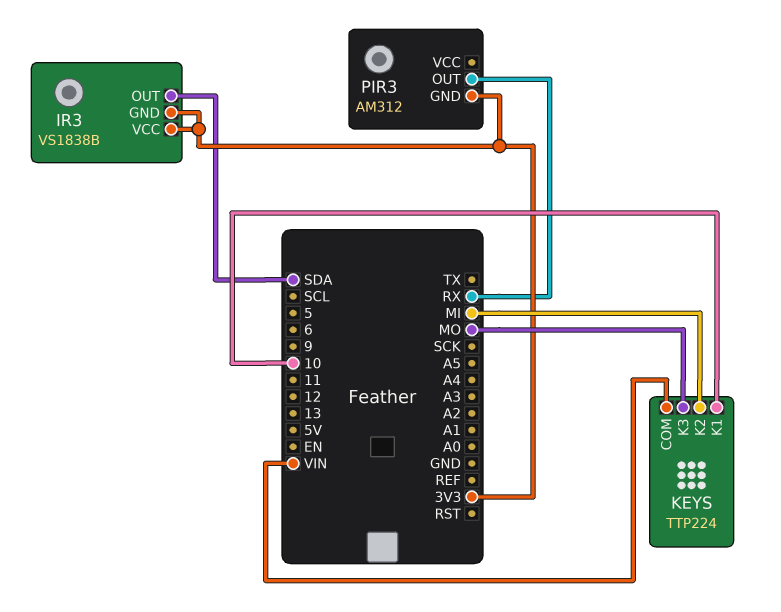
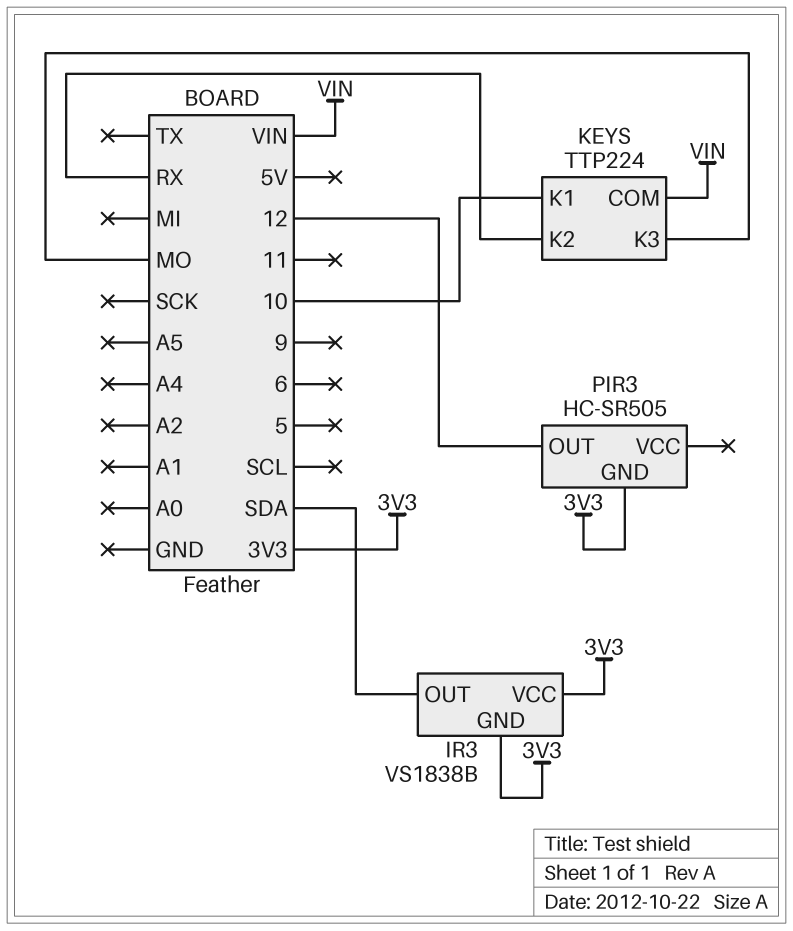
KEYS pin K2: MI -> RX
PIR3: AM312 -> HC-SR505
PIR3 pin OUT: RX -> 12

